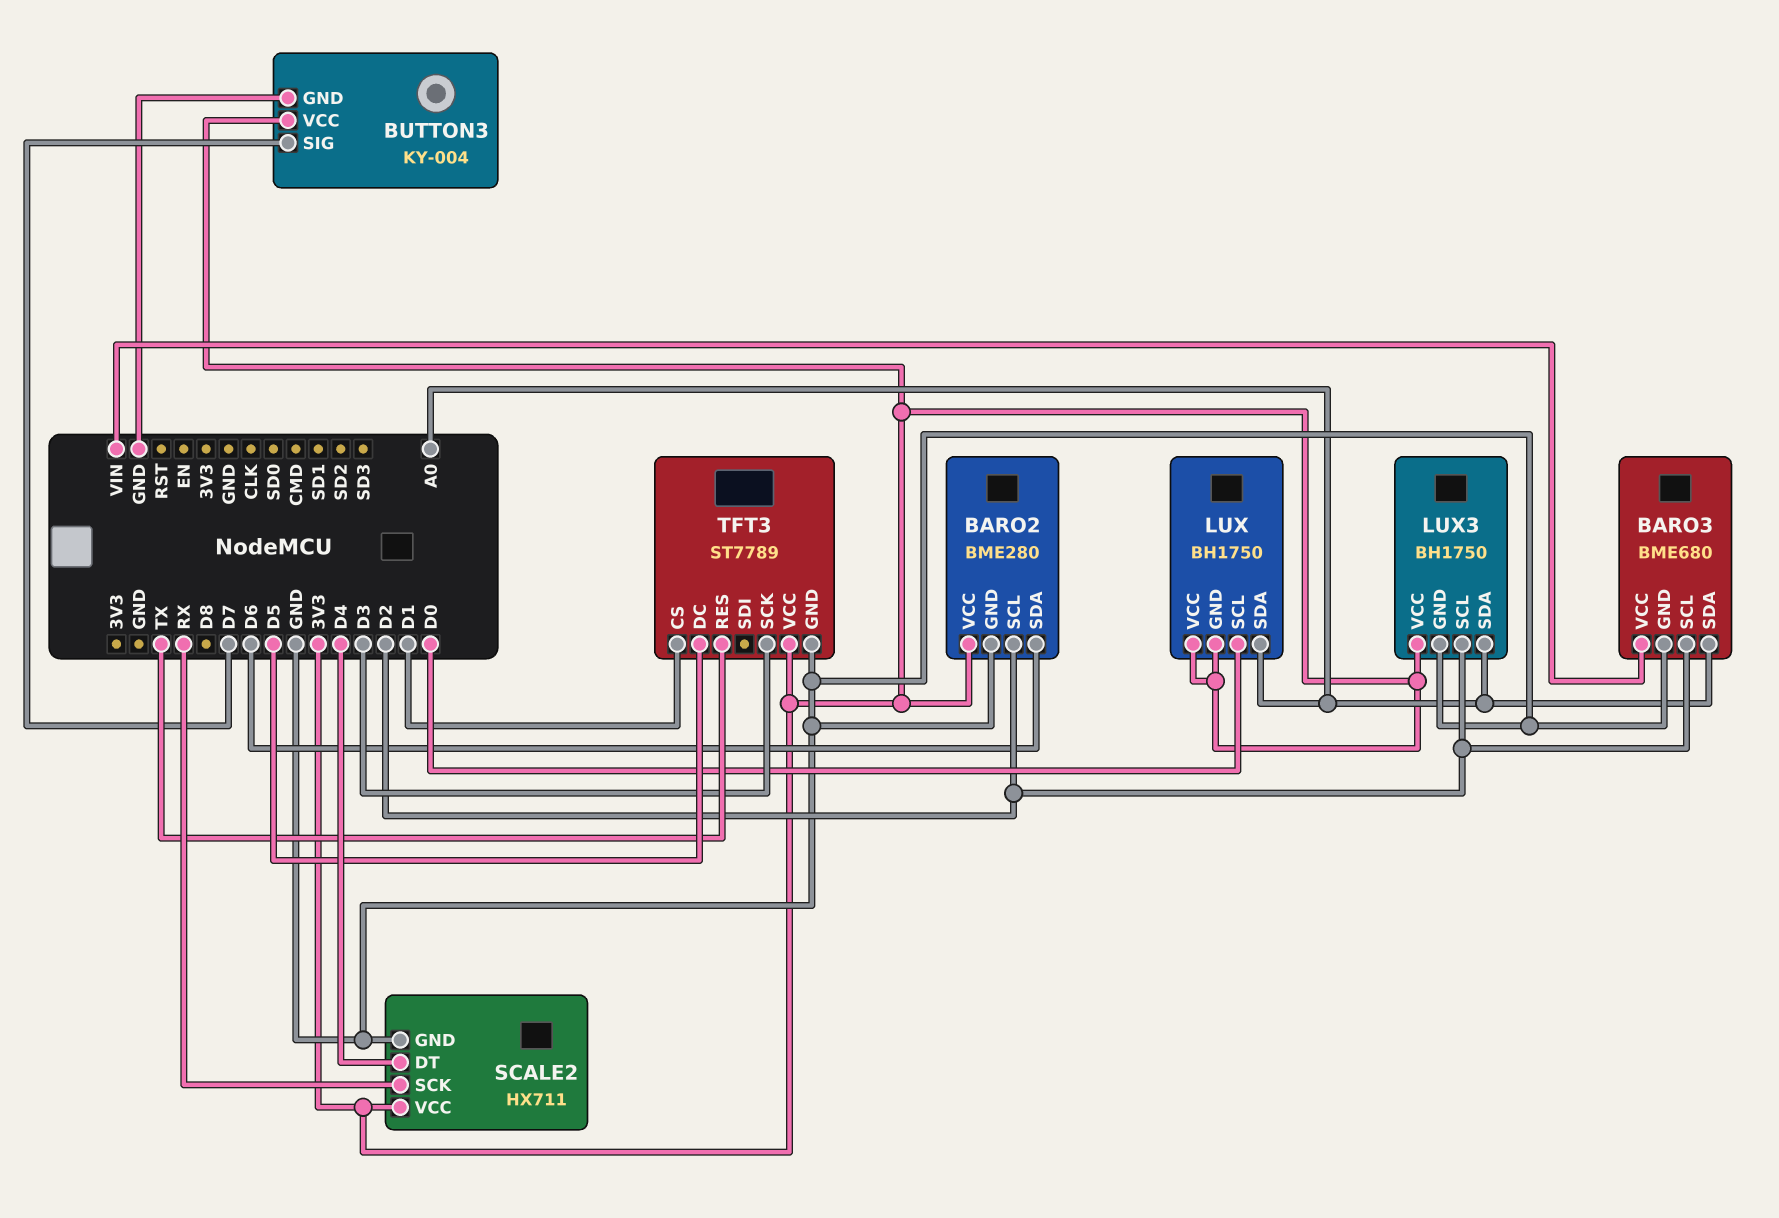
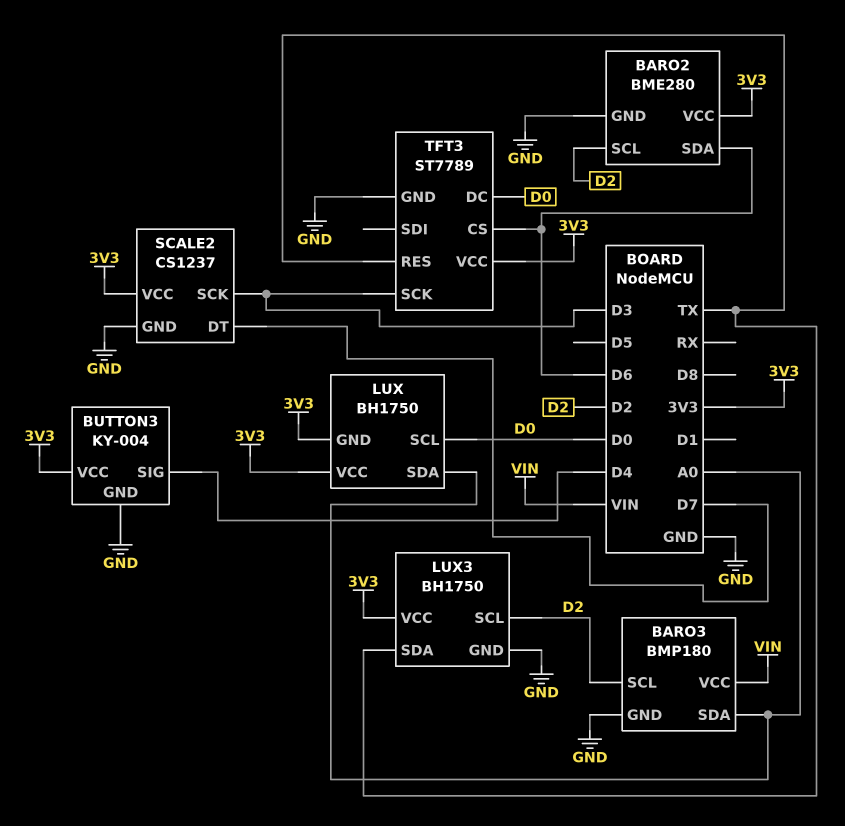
BARO3: BME680 -> BMP180
BUTTON3 pin SIG: D7 -> D4
LUX3 pin SDA: A0 -> TX
SCALE2: HX711 -> CS1237
SCALE2 pin DT: D4 -> D7
SCALE2 pin SCK: RX -> D3
TFT3 pin CS: D1 -> D6
TFT3 pin DC: D5 -> D0

